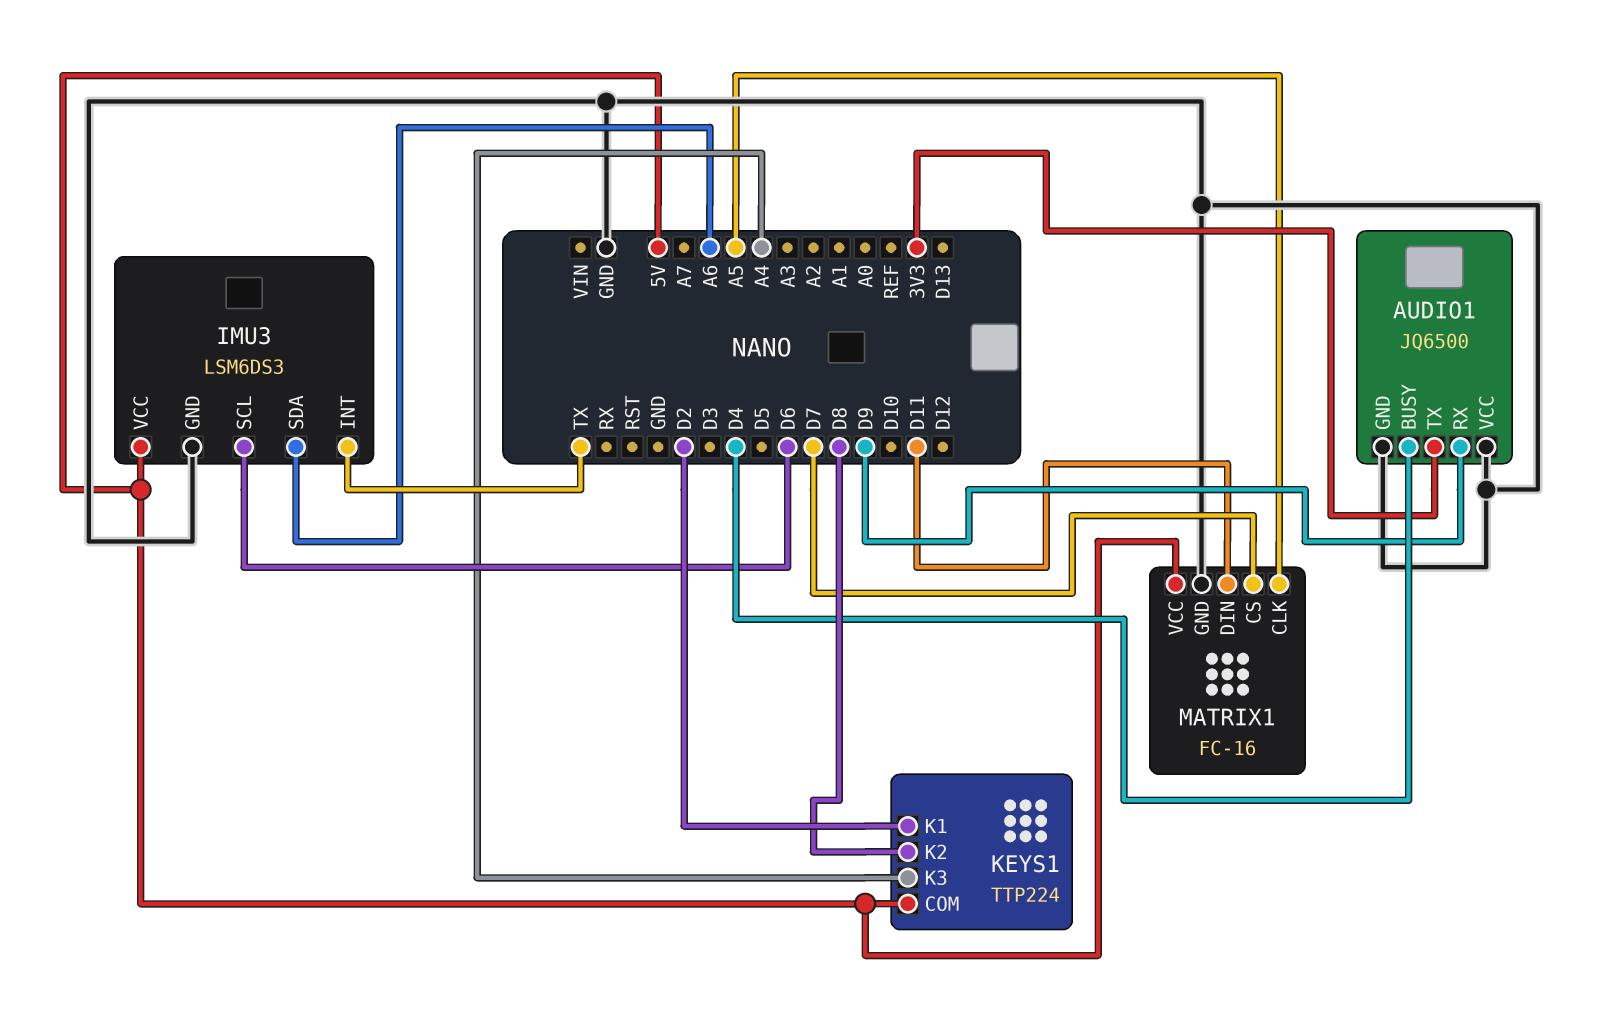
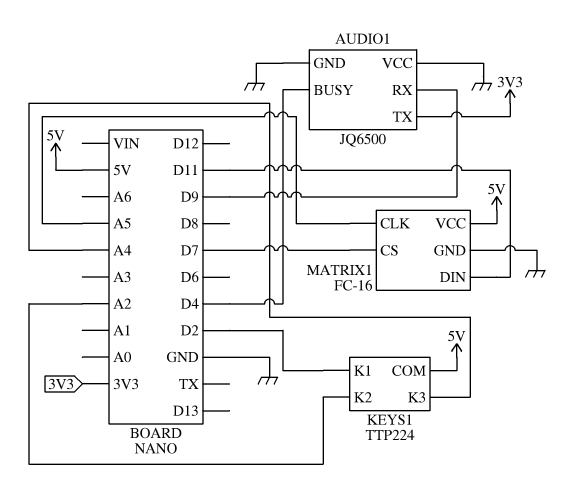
IMU3: LSM6DS3 -> none
IMU3 pin GND: GND -> none
IMU3 pin INT: TX -> none
IMU3 pin SCL: D6 -> none
IMU3 pin SDA: A6 -> none
IMU3 pin VCC: 5V -> none
KEYS1 pin K2: D8 -> A2

